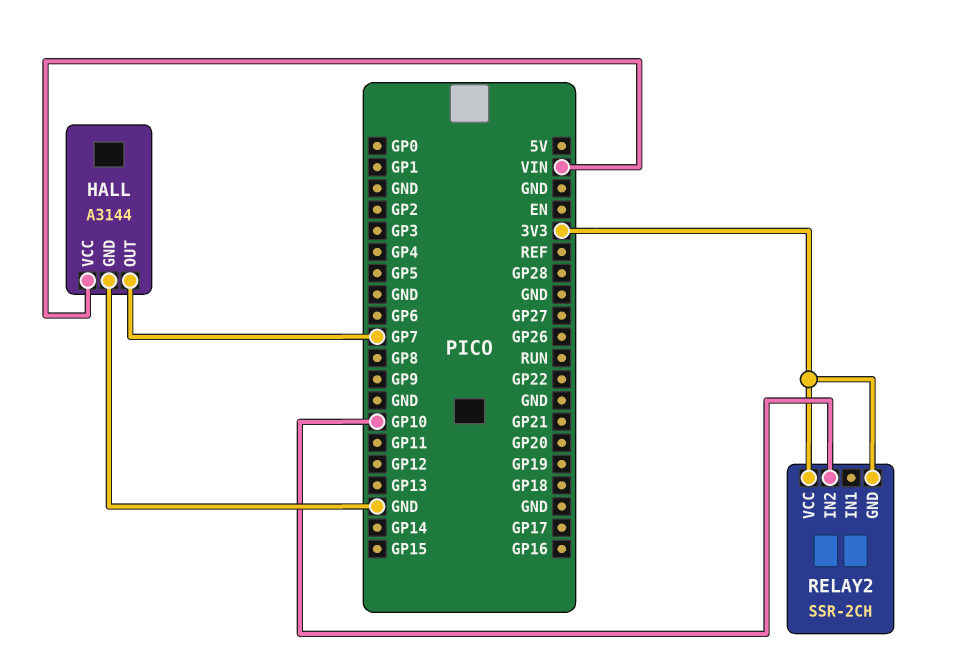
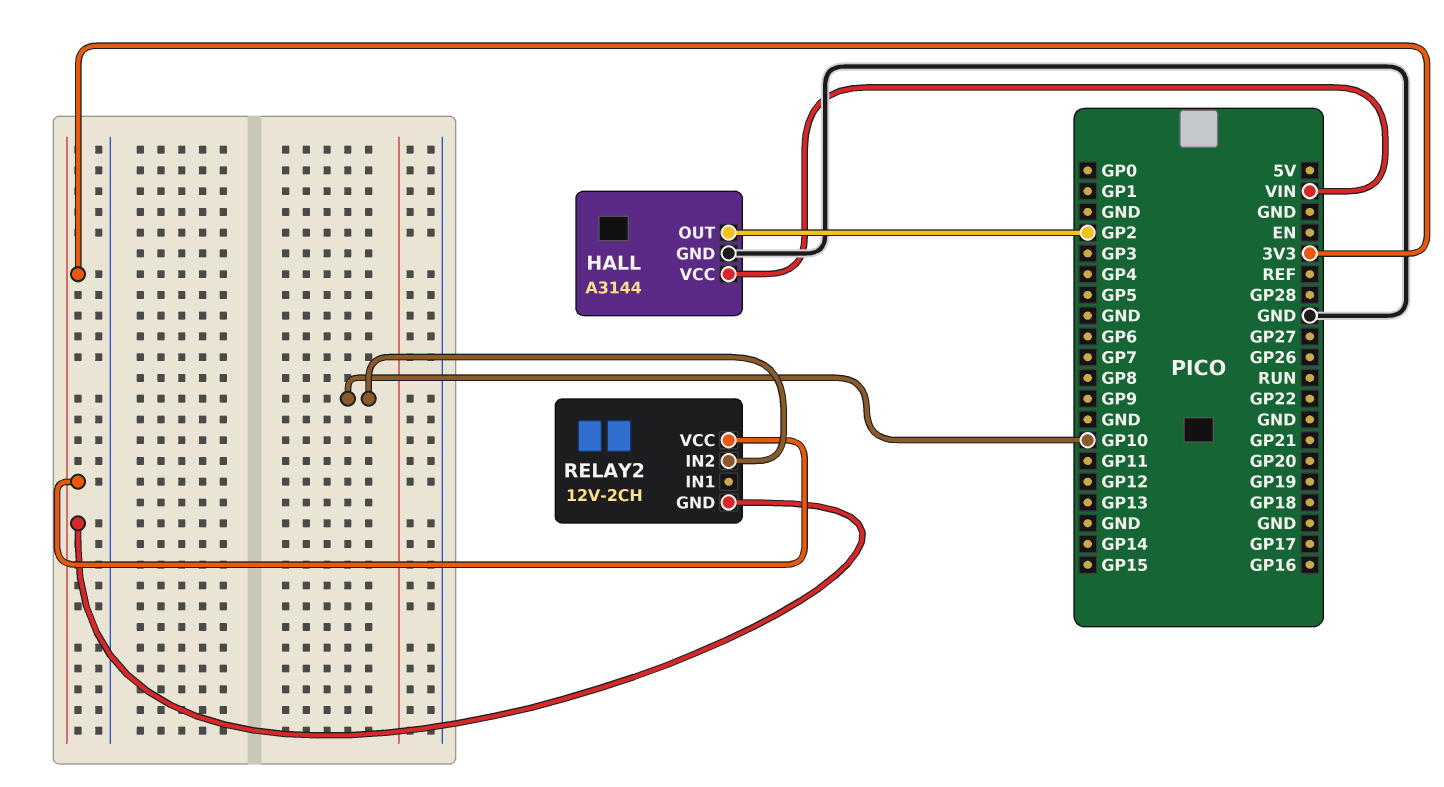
HALL pin OUT: GP7 -> GP2
RELAY2: SSR-2CH -> 12V-2CH

